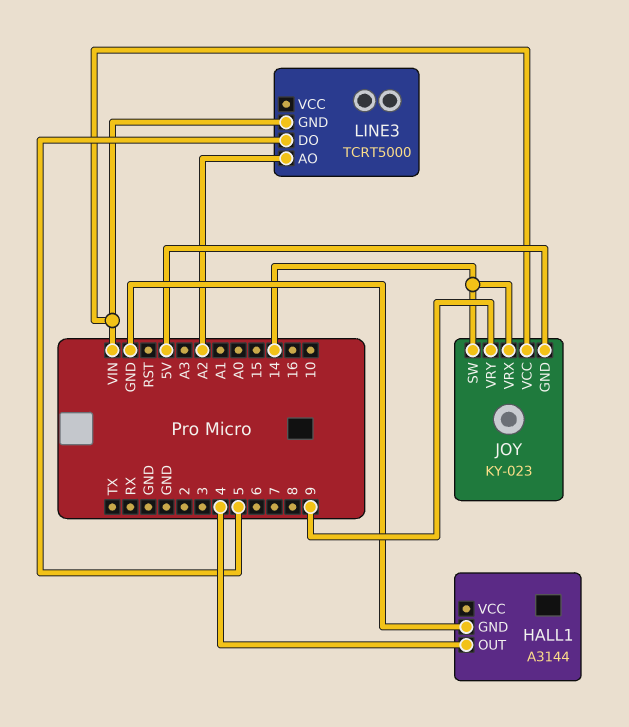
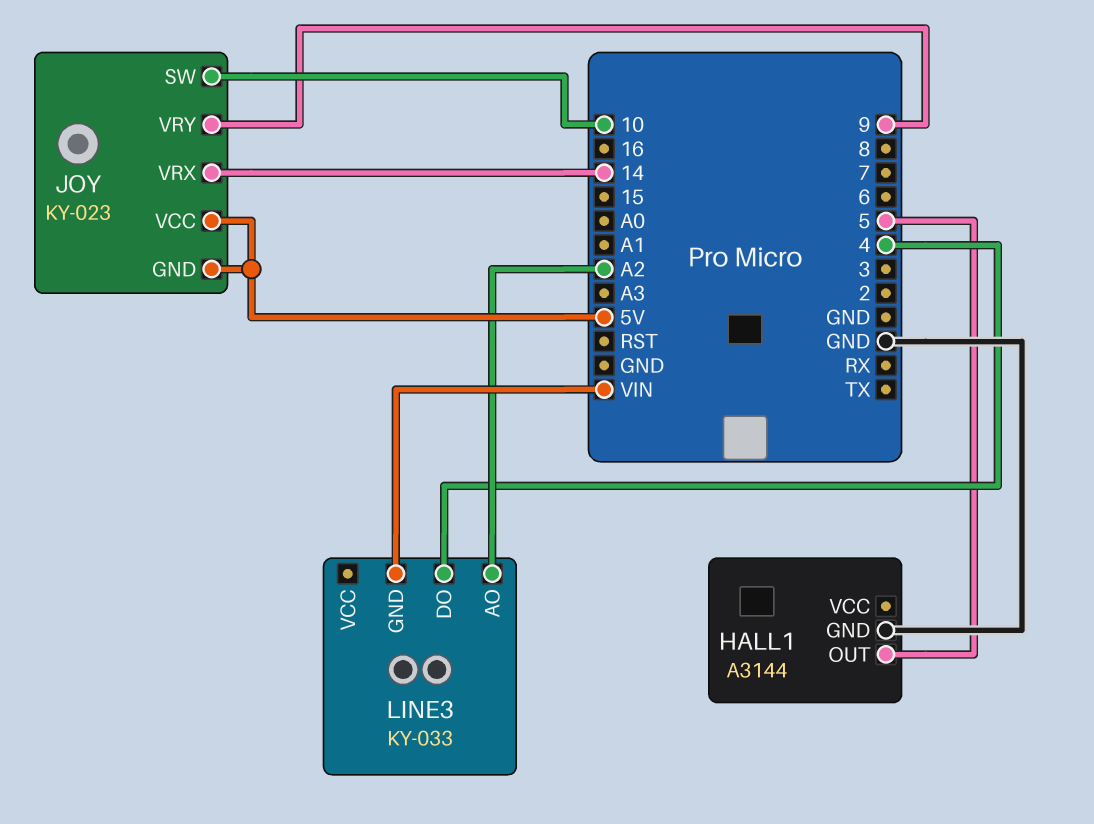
HALL1 pin OUT: 4 -> 5
JOY pin SW: 14 -> 10
JOY pin VCC: VIN -> 5V
LINE3: TCRT5000 -> KY-033
LINE3 pin DO: 5 -> 4

